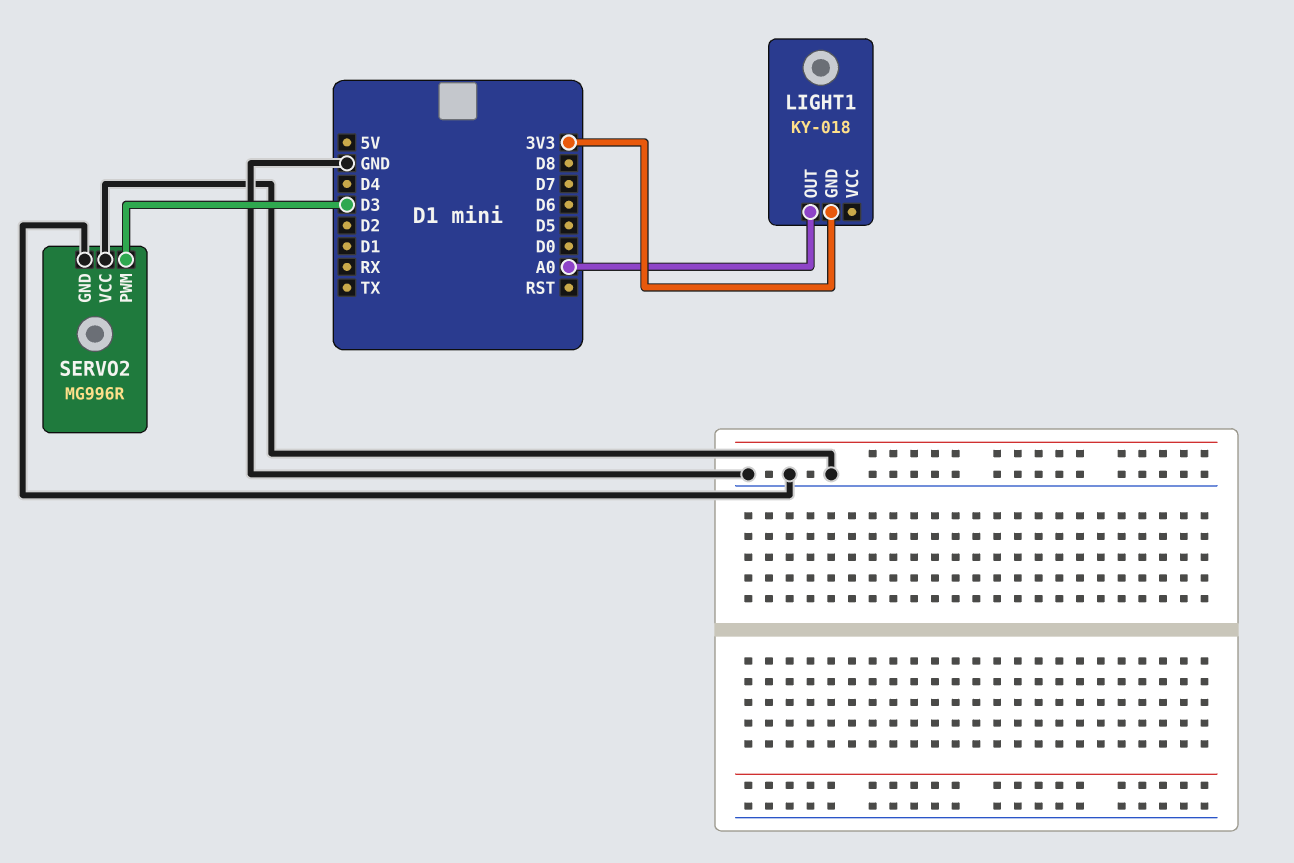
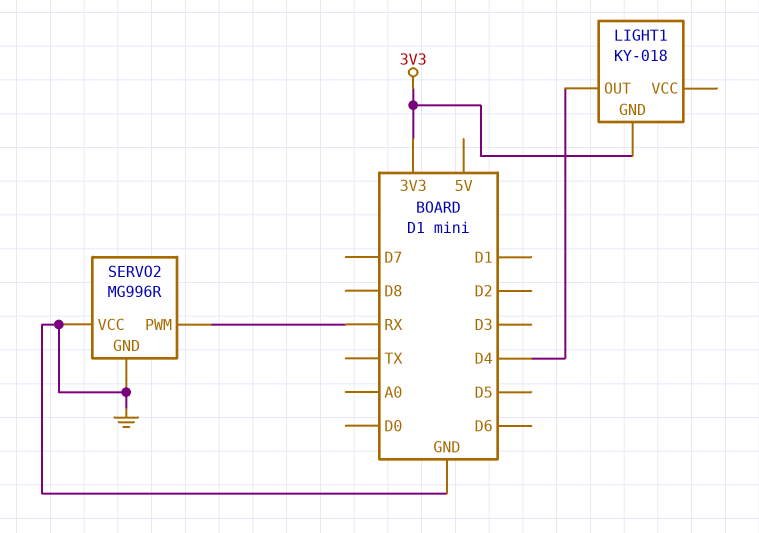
LIGHT1 pin OUT: A0 -> D4
SERVO2 pin PWM: D3 -> RX

